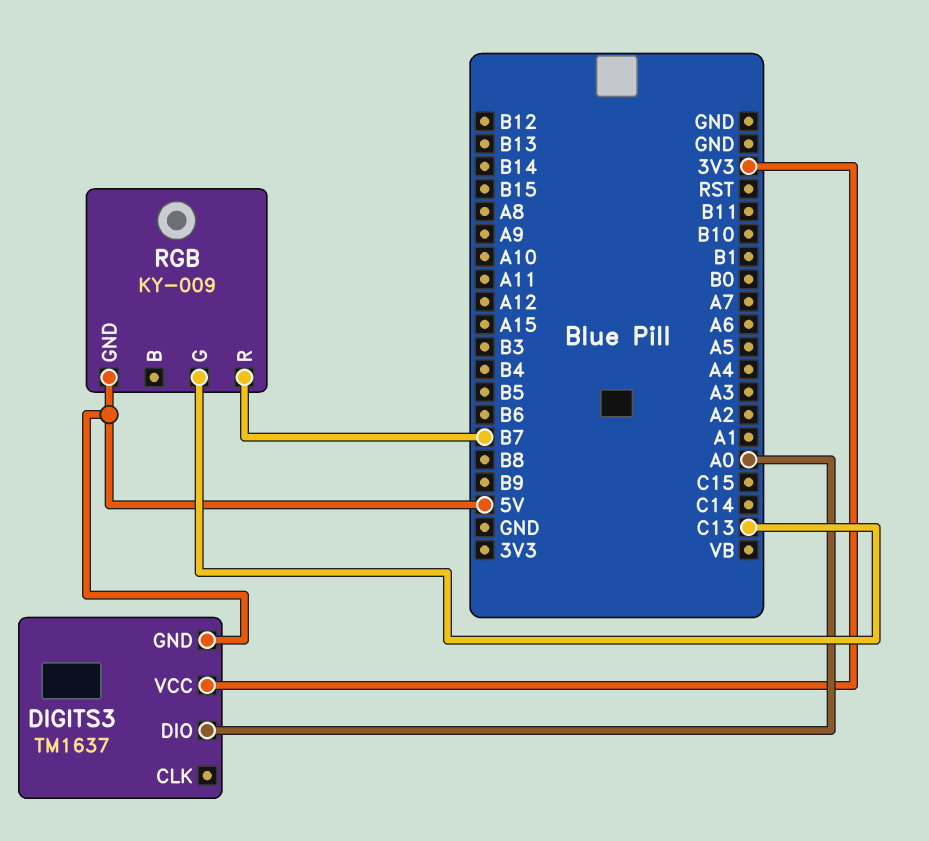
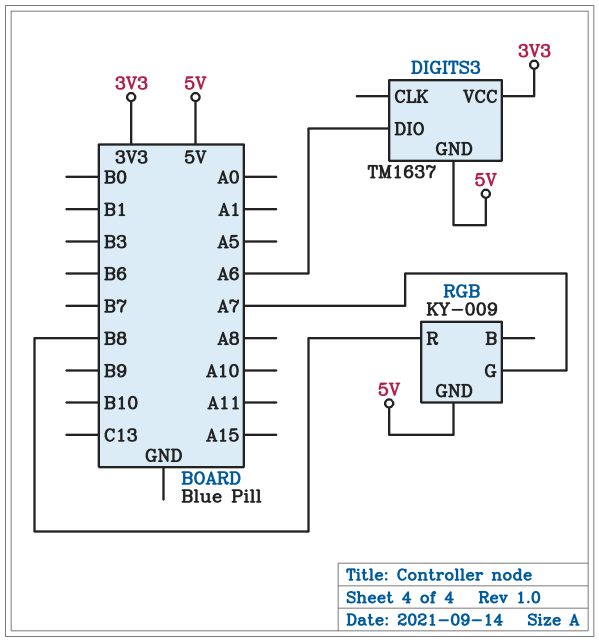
DIGITS3 pin DIO: A0 -> A6
RGB pin G: C13 -> A7
RGB pin R: B7 -> B8

